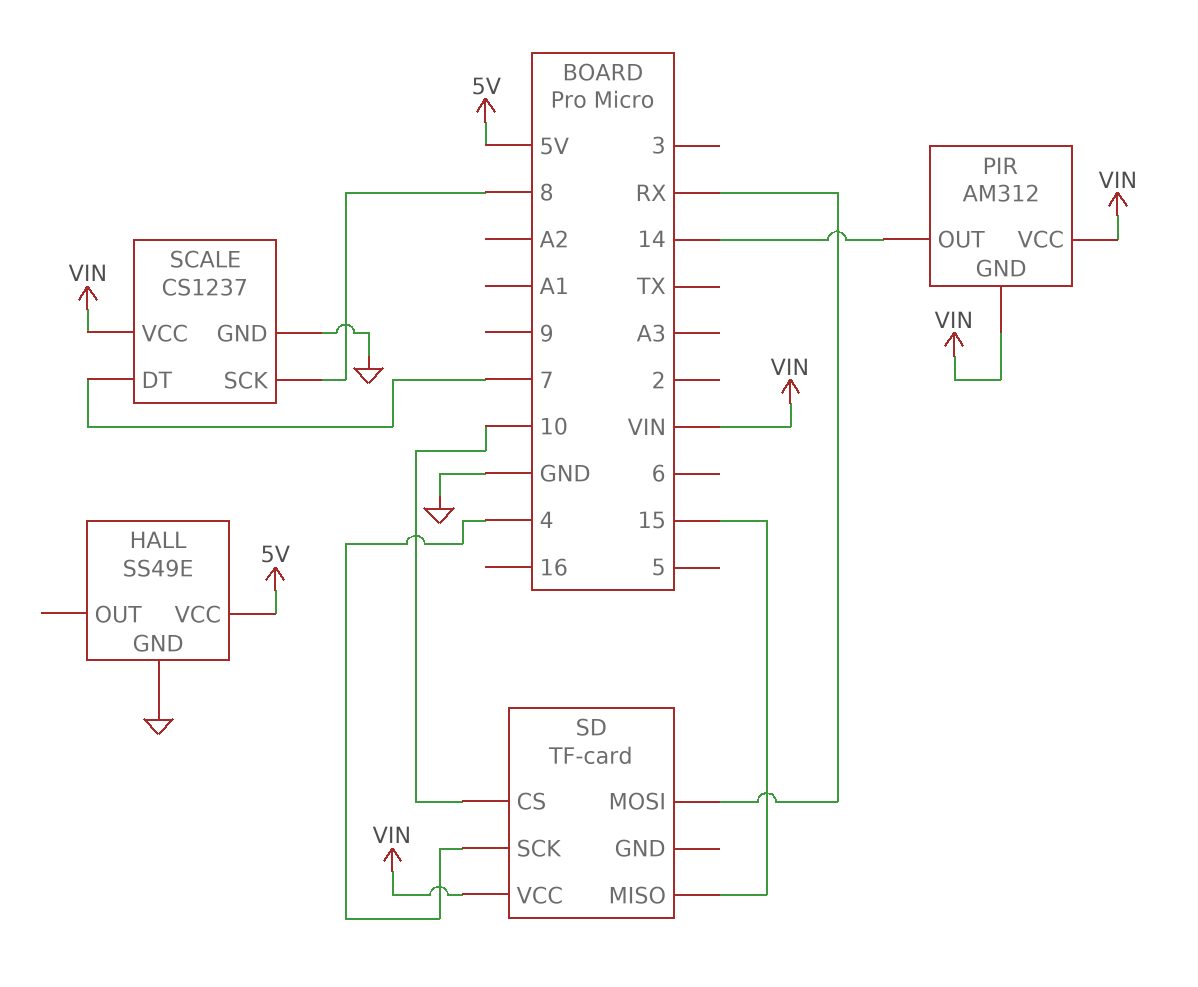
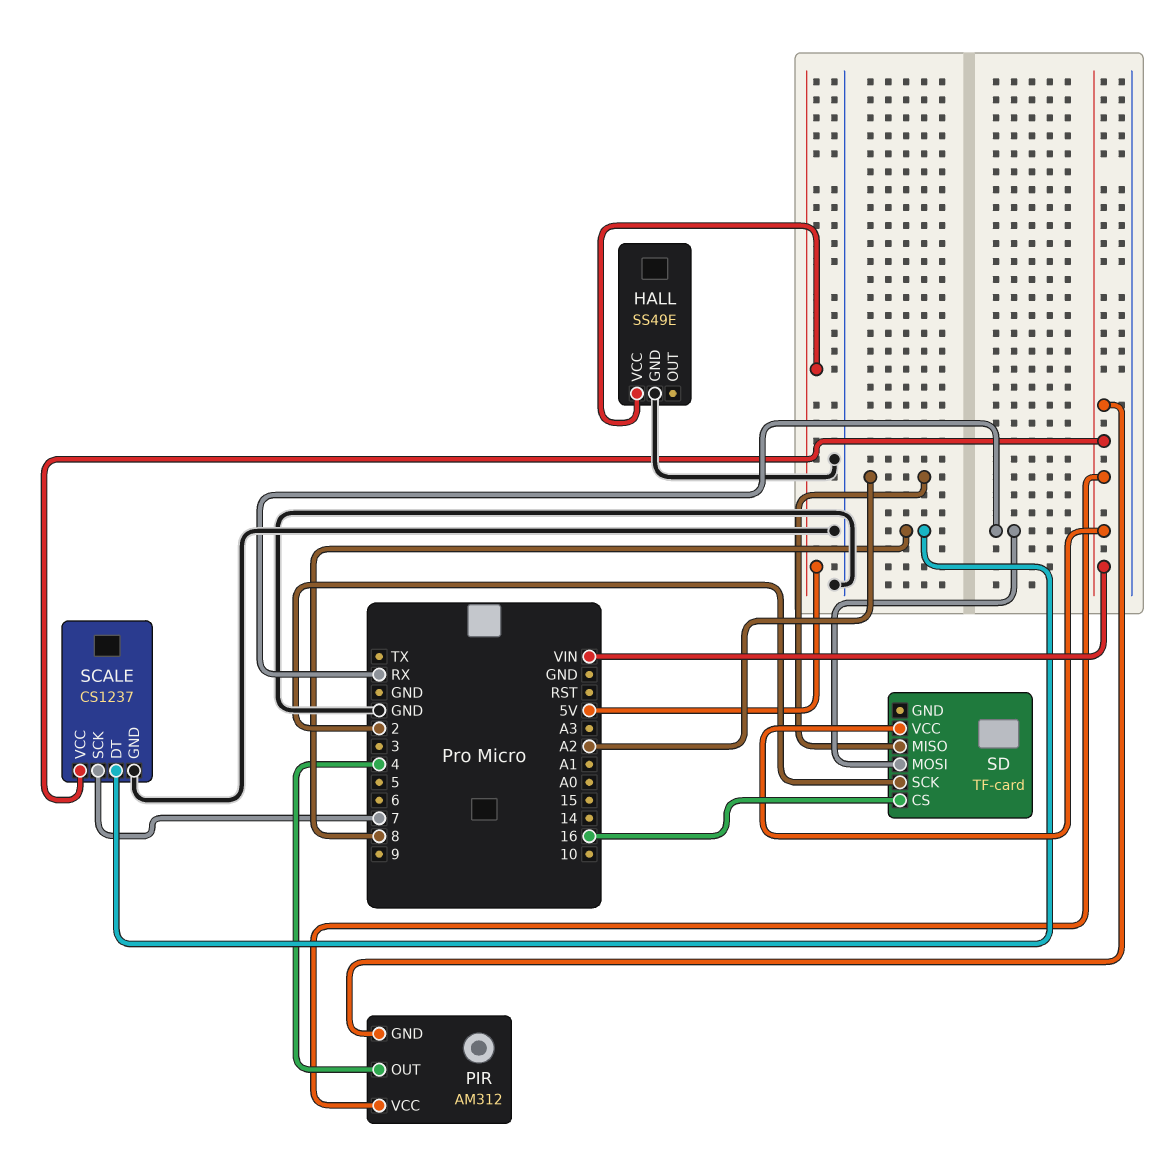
PIR pin OUT: 14 -> 4
SCALE pin DT: 7 -> 8
SCALE pin SCK: 8 -> 7
SD pin CS: 10 -> 16
SD pin MISO: 15 -> A2
SD pin SCK: 4 -> 2

